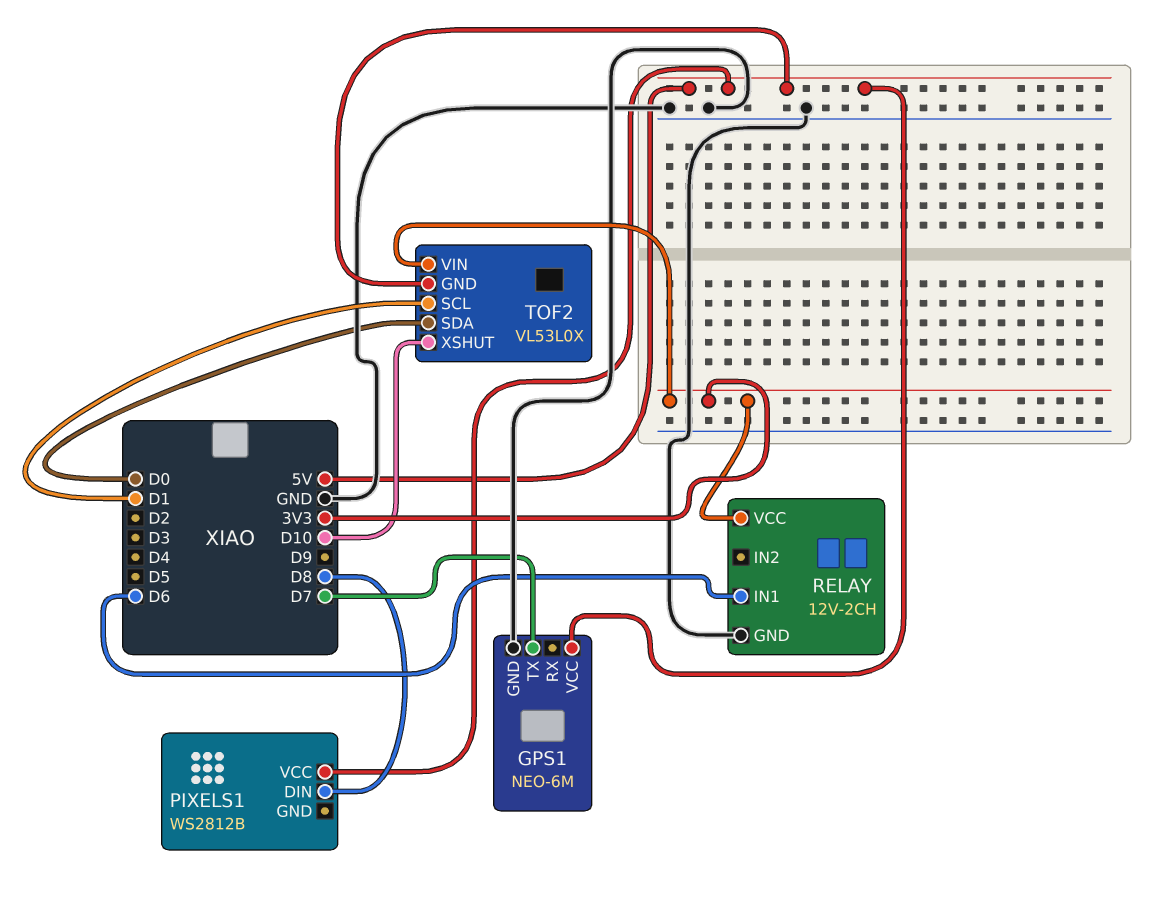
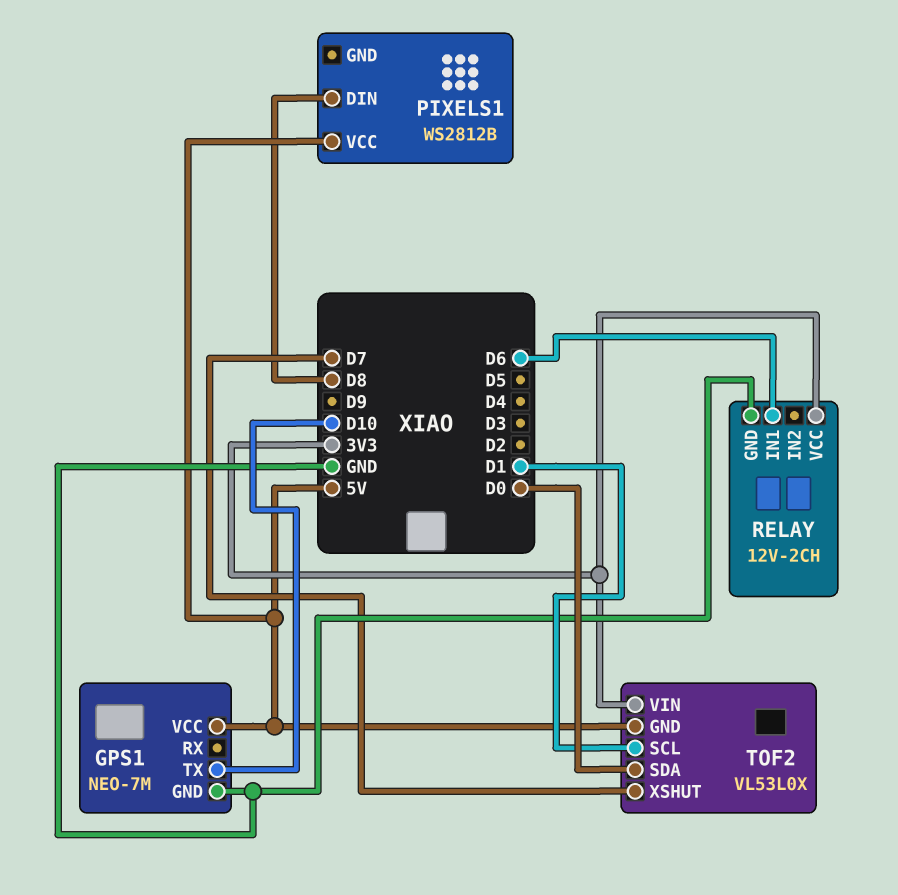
GPS1: NEO-6M -> NEO-7M
GPS1 pin TX: D7 -> D10
TOF2 pin XSHUT: D10 -> D7

